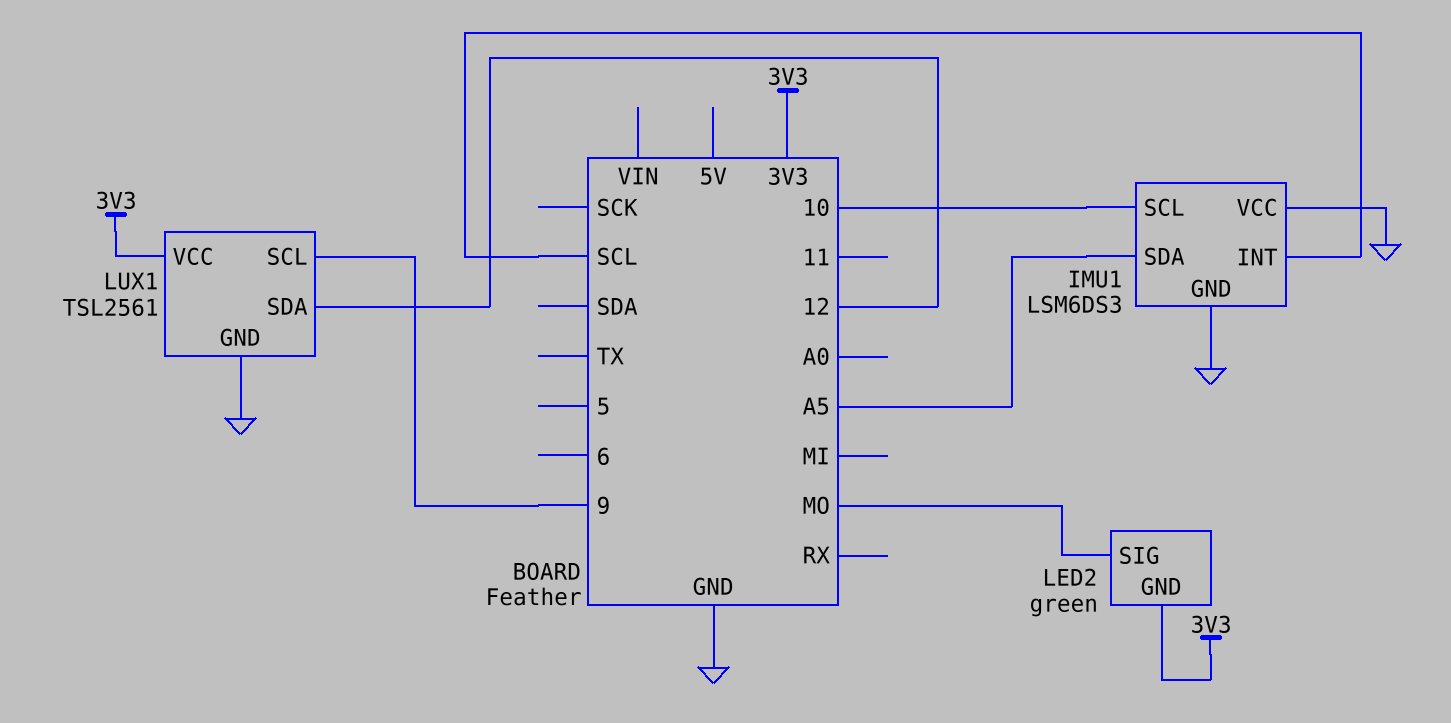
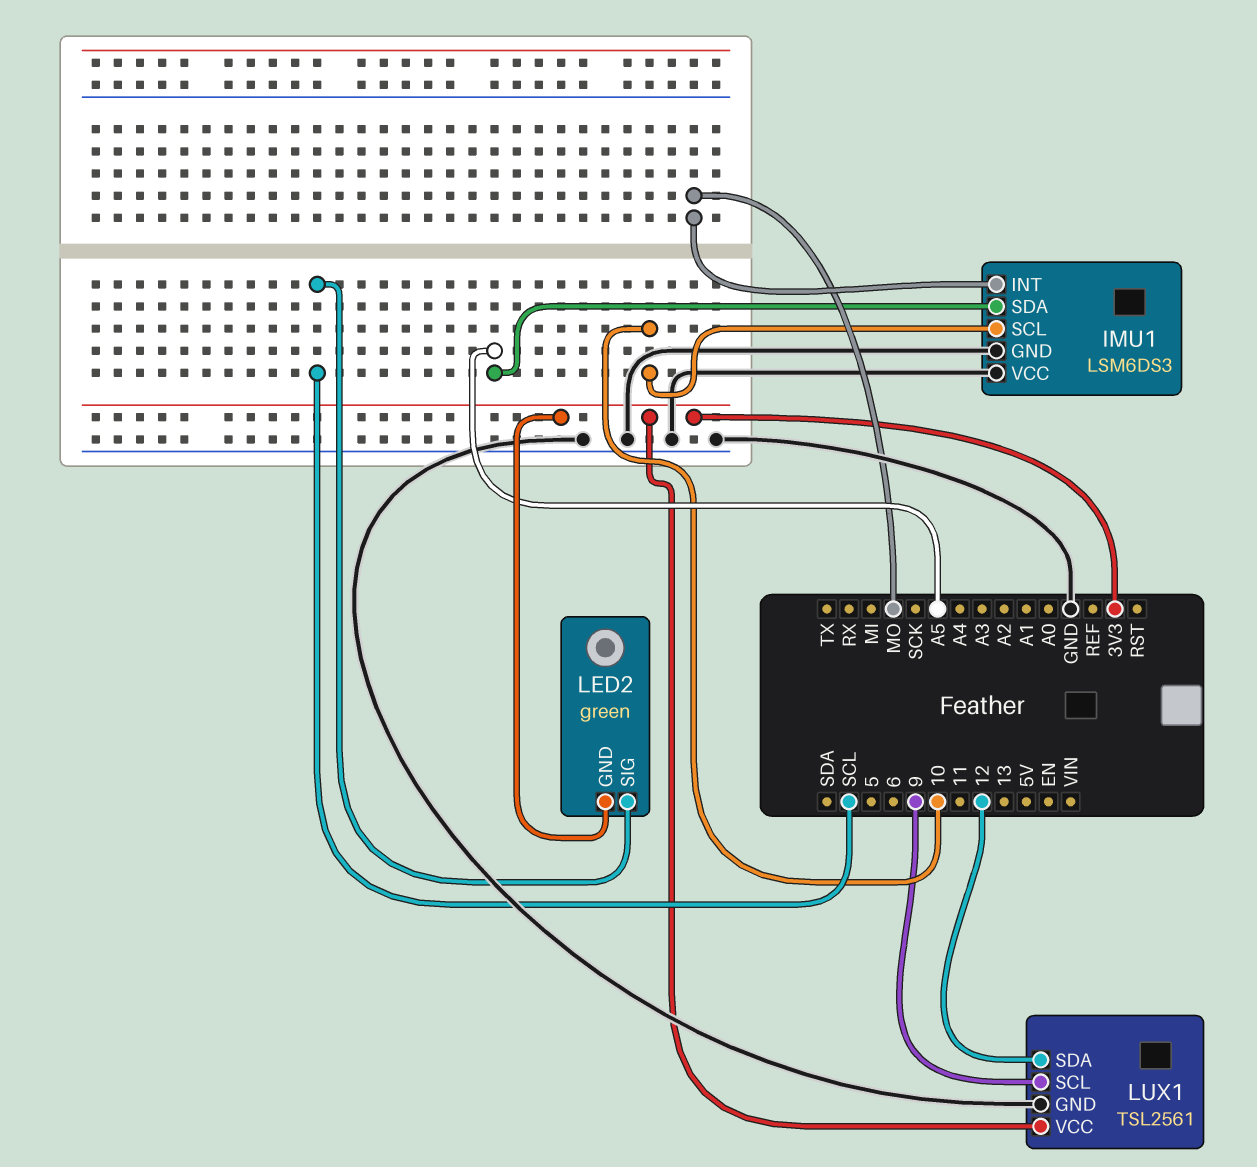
IMU1 pin INT: SCL -> MO
LED2 pin SIG: MO -> SCL

